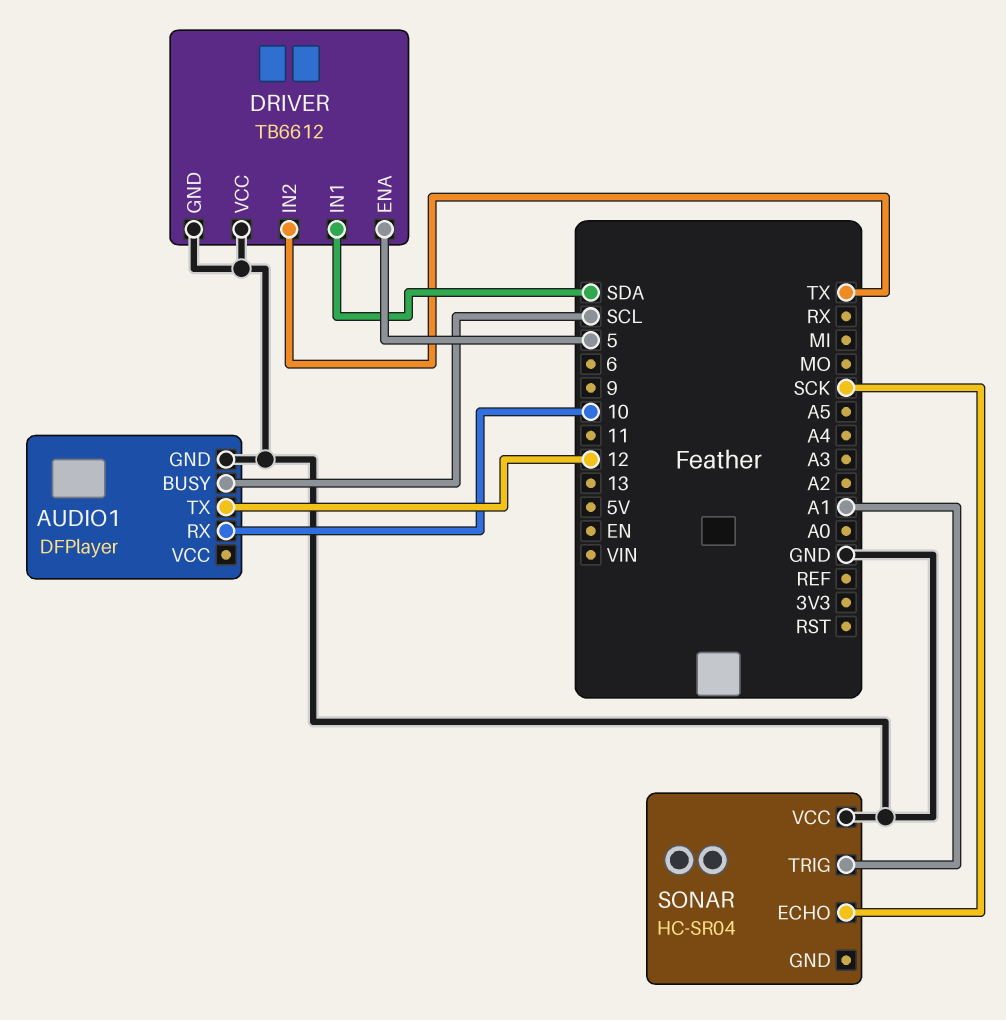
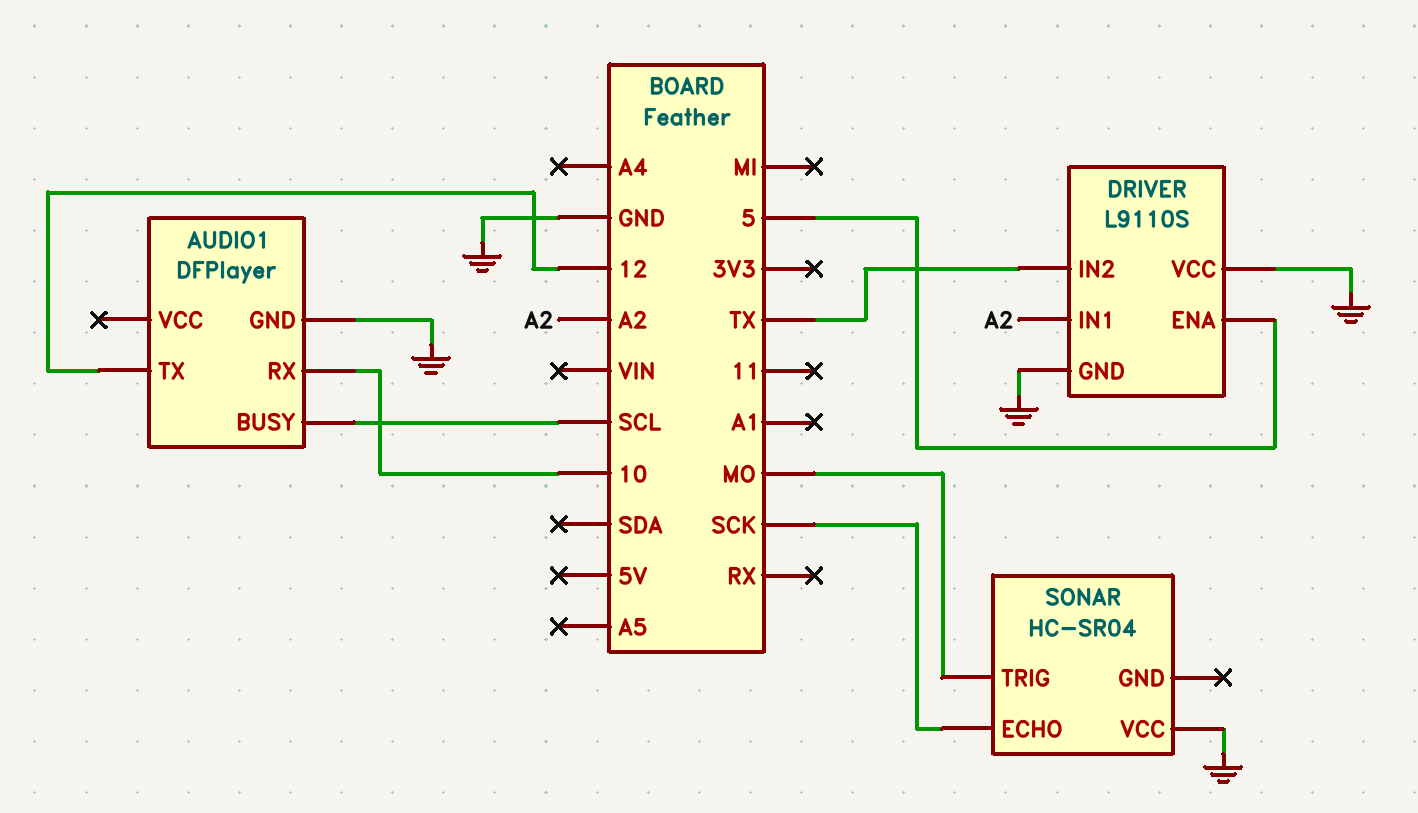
DRIVER: TB6612 -> L9110S
DRIVER pin IN1: SDA -> A2
SONAR pin TRIG: A1 -> MO

